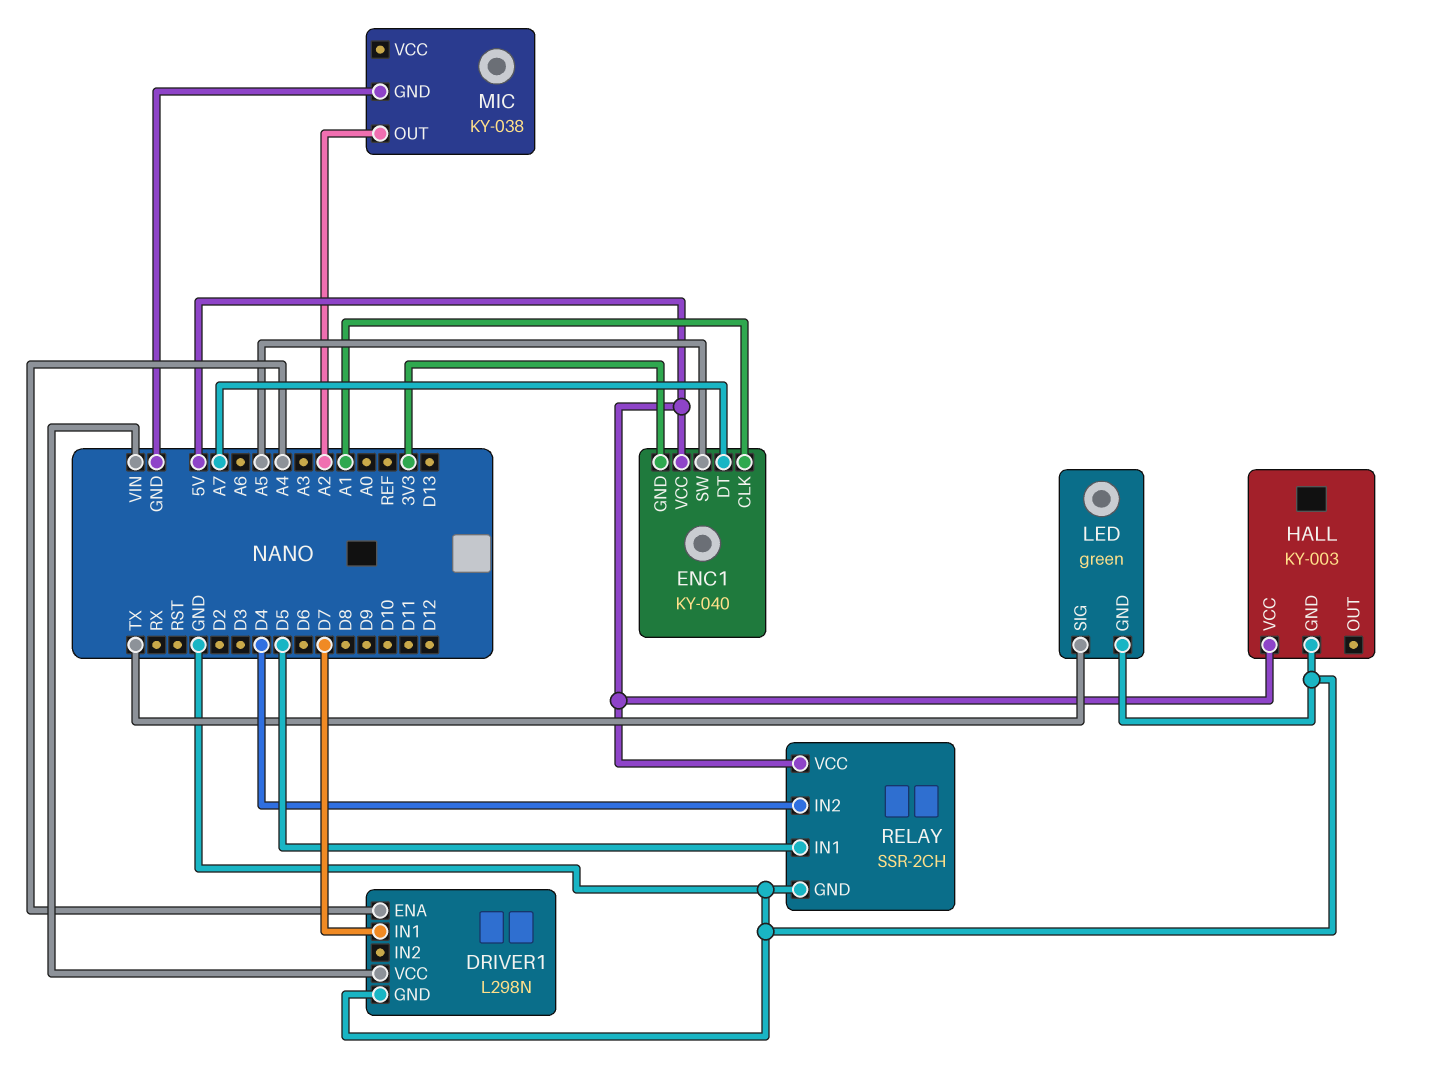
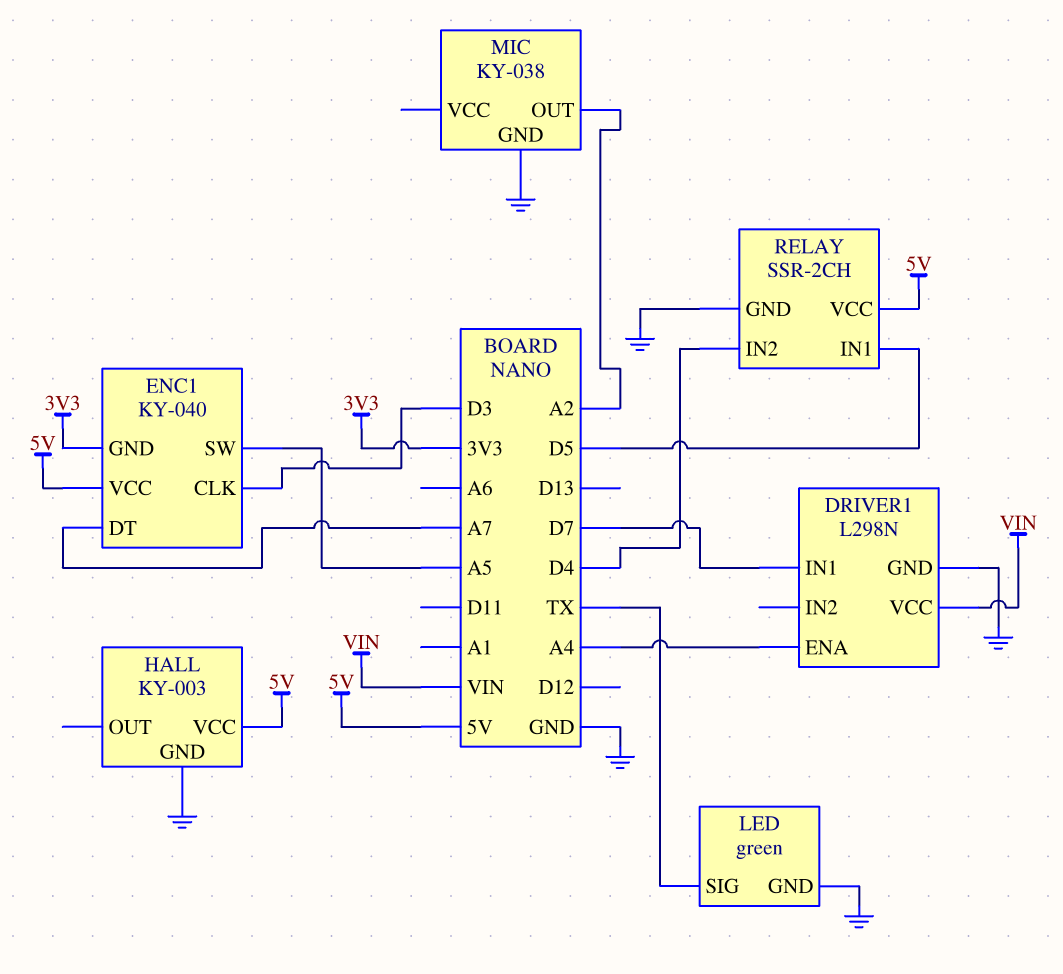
ENC1 pin CLK: A1 -> D3

